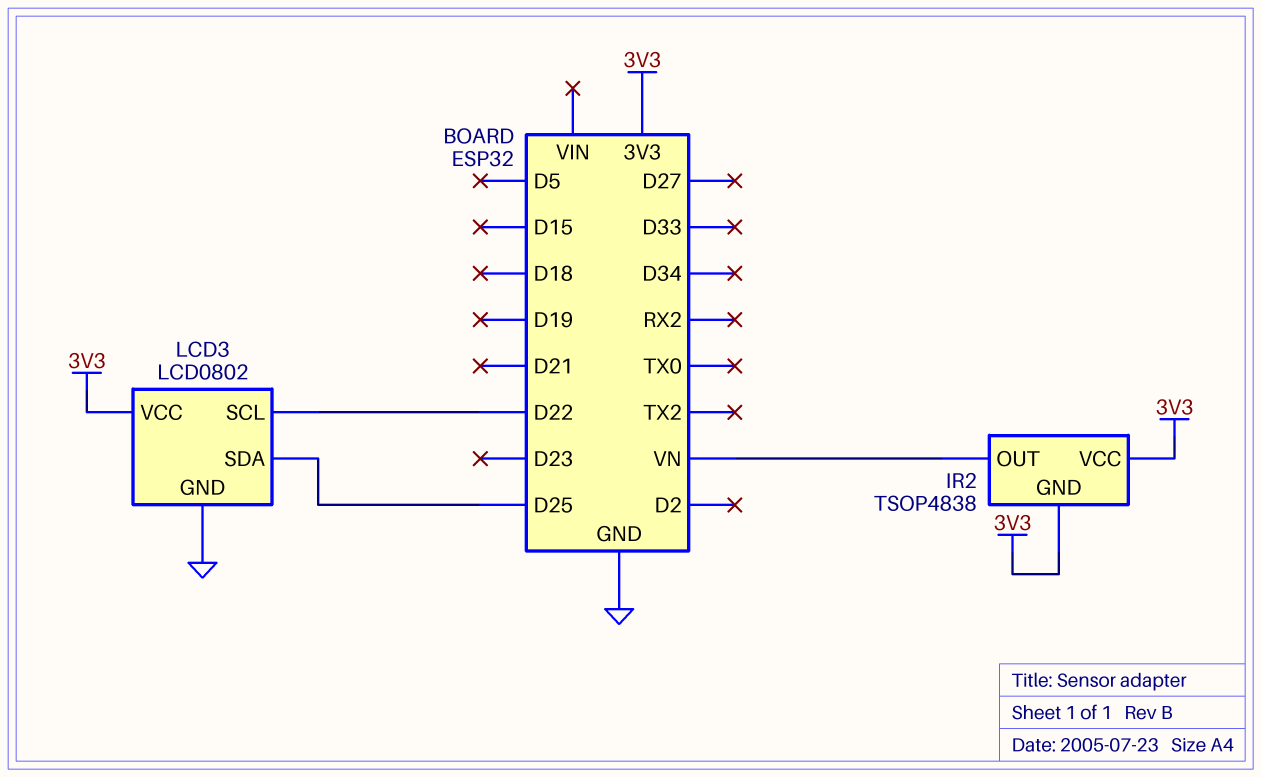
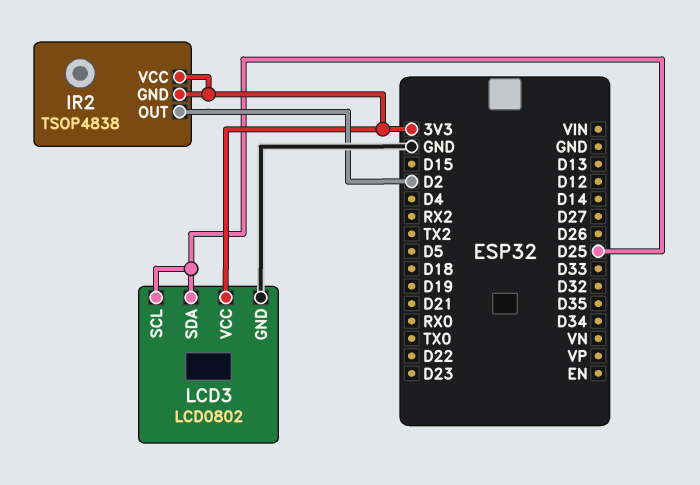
IR2 pin OUT: VN -> D2
LCD3 pin SCL: D22 -> D25

